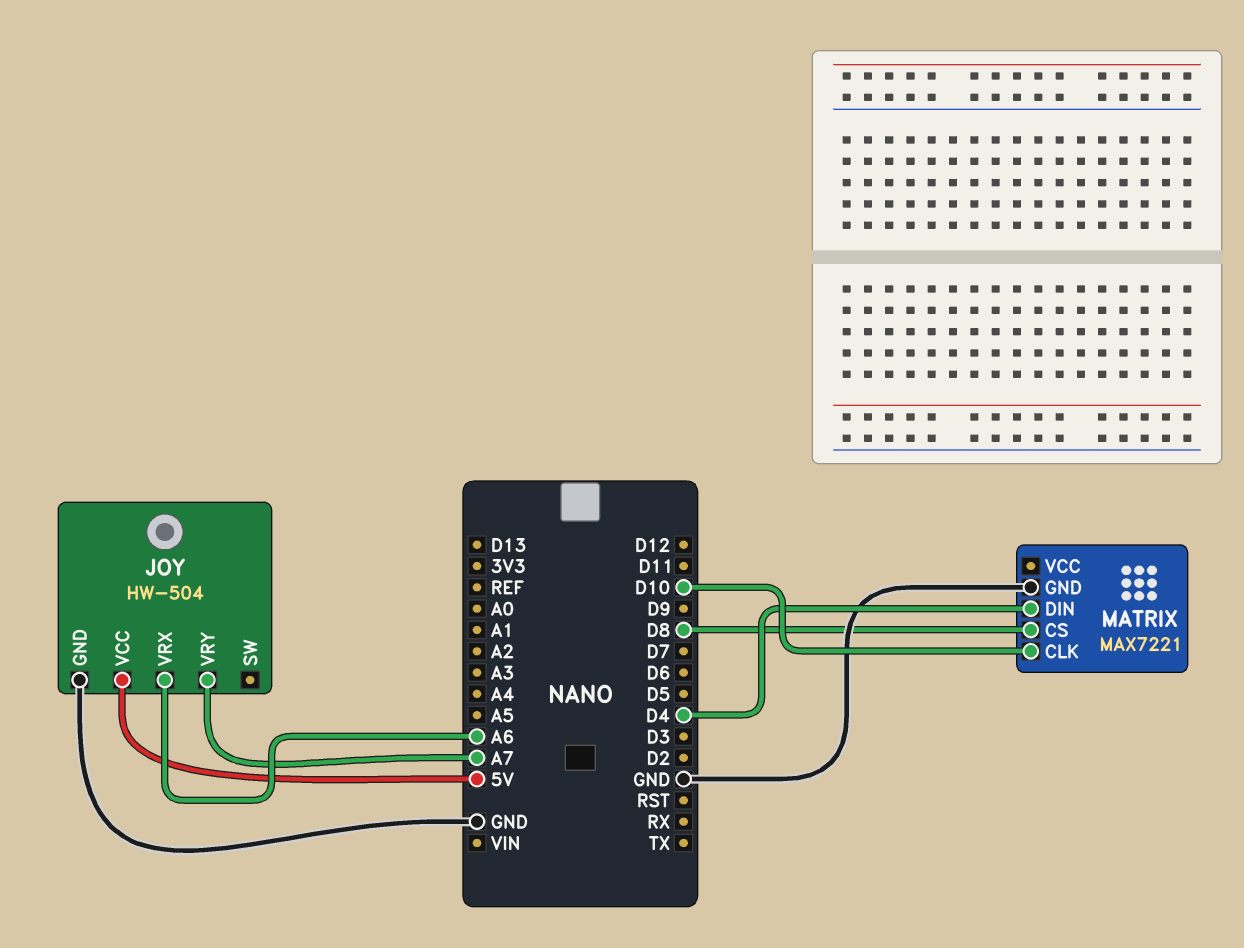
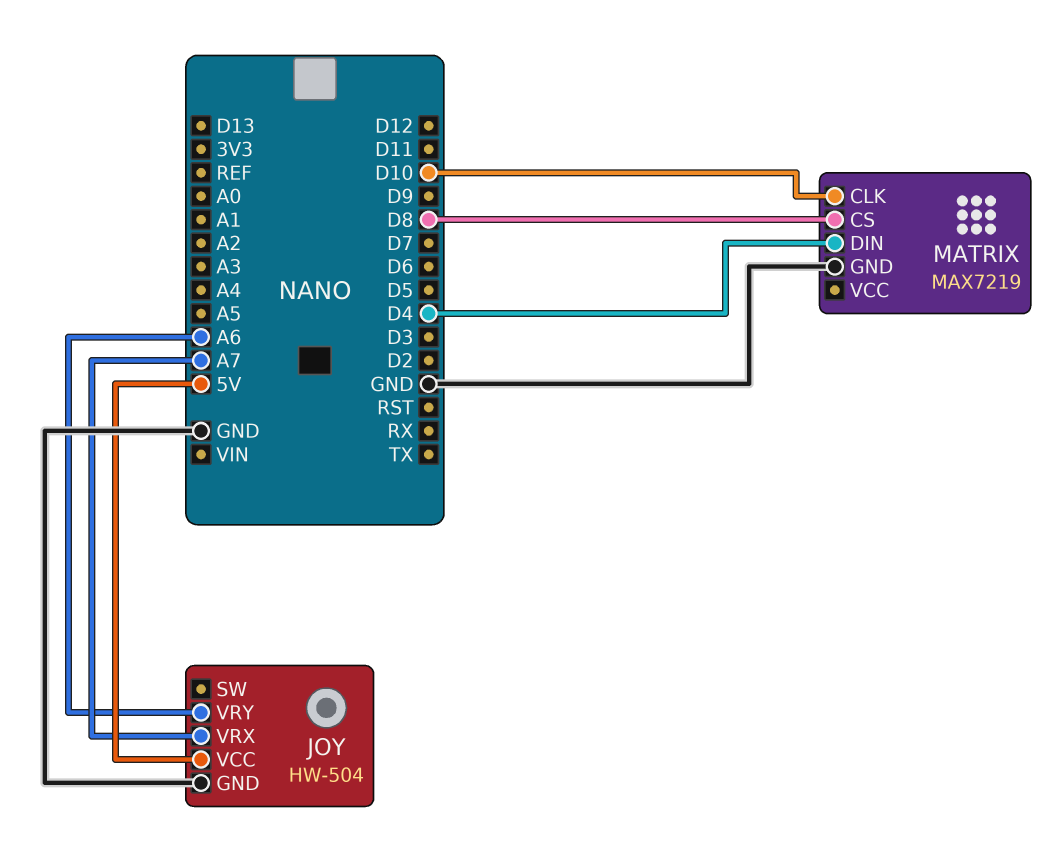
JOY pin VRX: A6 -> A7
JOY pin VRY: A7 -> A6
MATRIX: MAX7221 -> MAX7219

